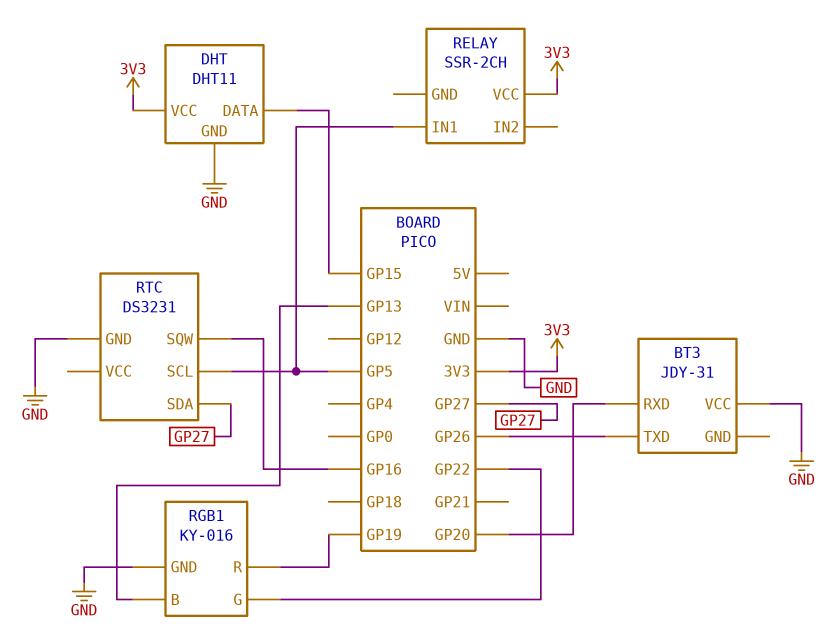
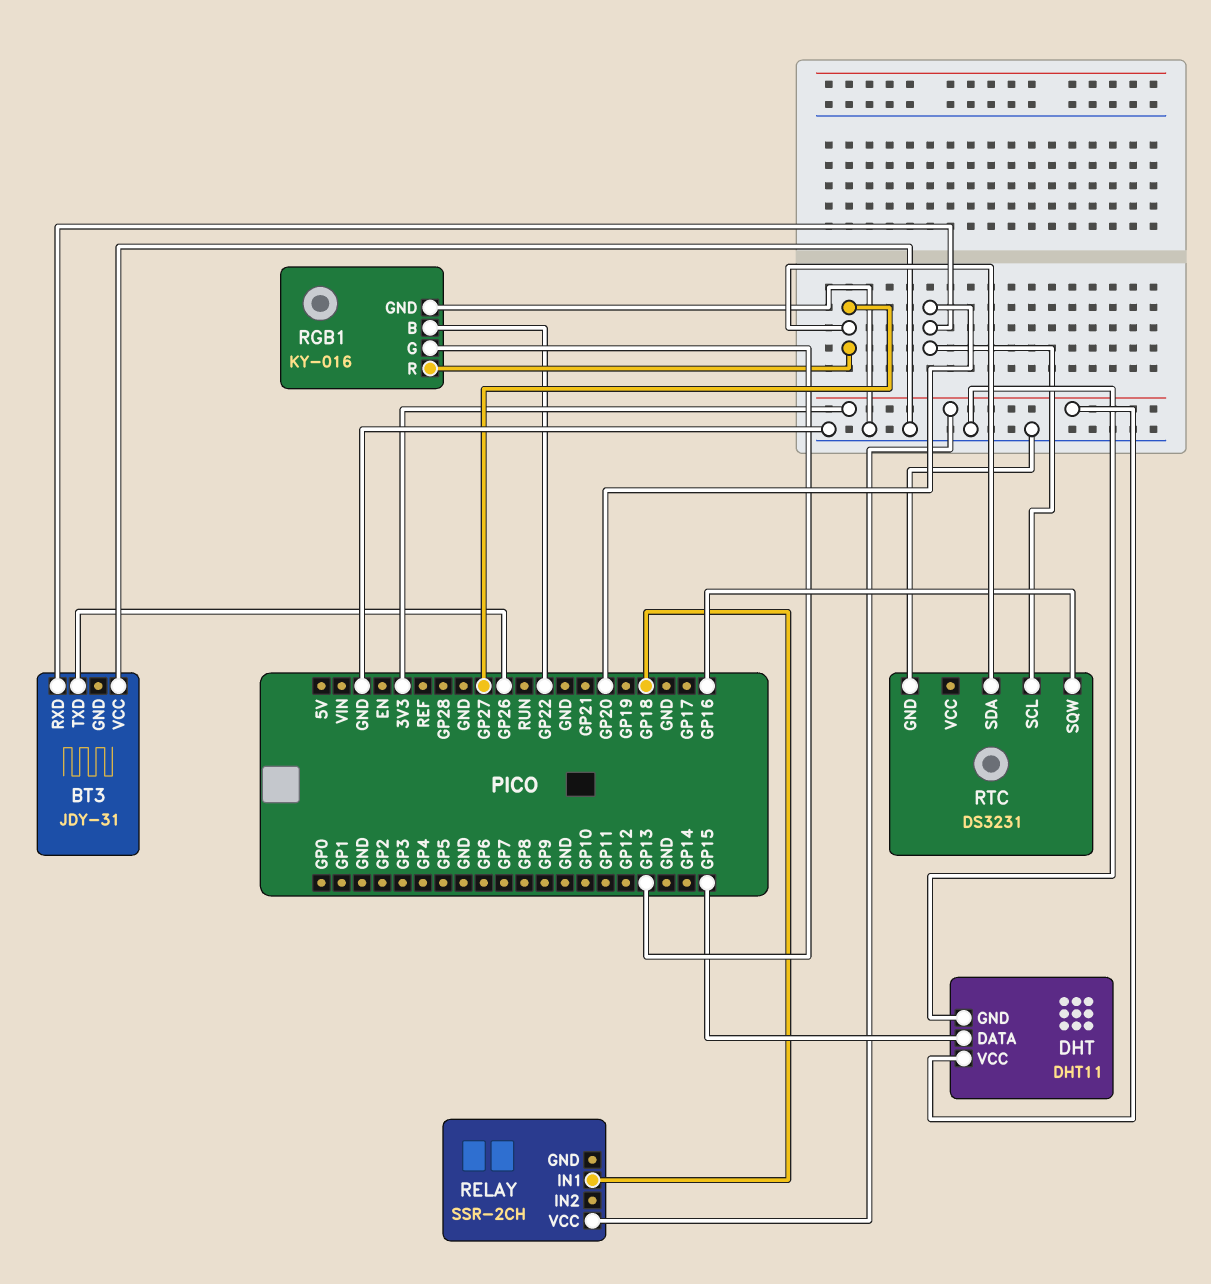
RELAY pin IN1: GP5 -> GP18
RGB1 pin B: GP13 -> GP22
RGB1 pin G: GP22 -> GP13
RGB1 pin R: GP19 -> GP27
RTC pin SCL: GP5 -> GP20

